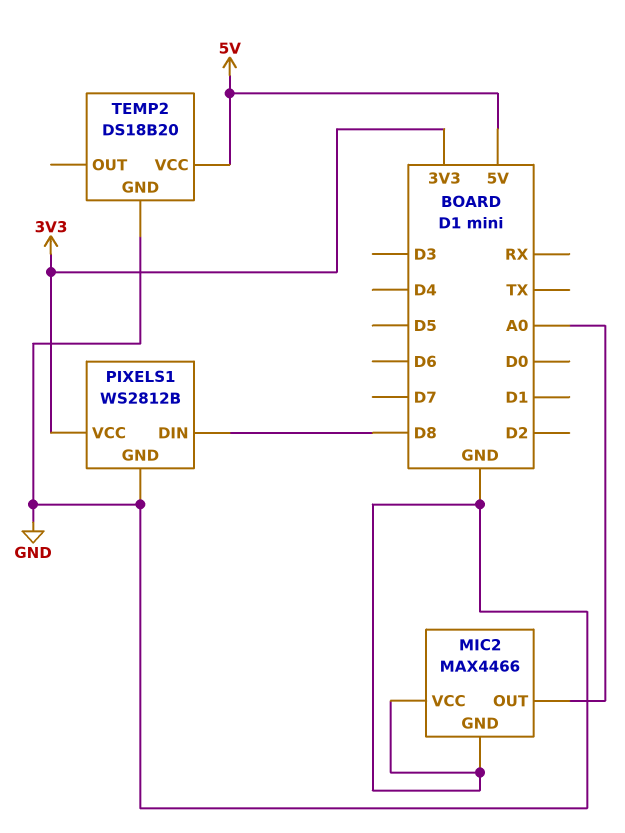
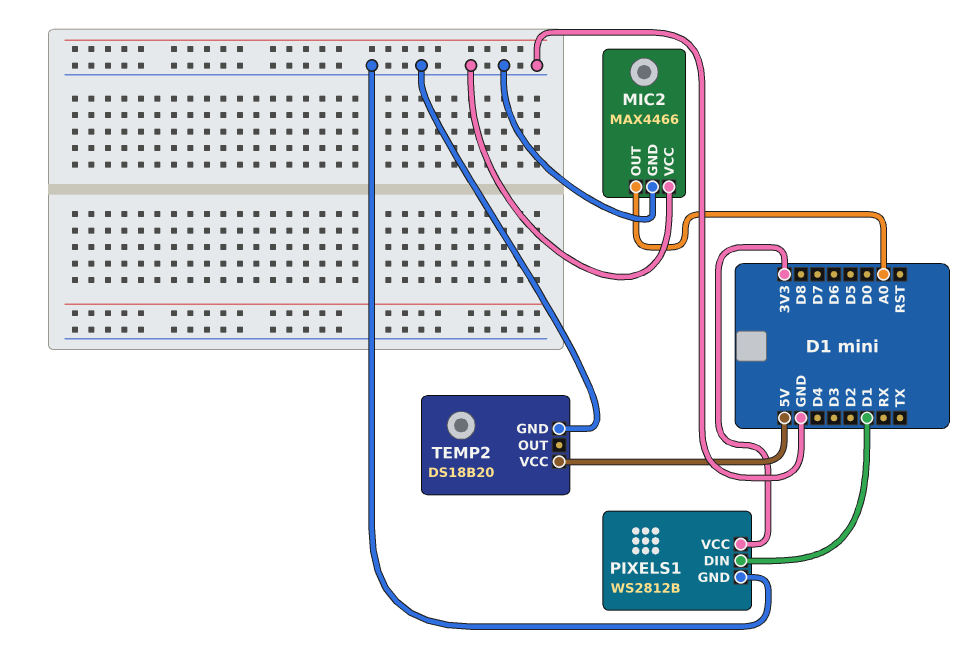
PIXELS1 pin DIN: D8 -> D1

